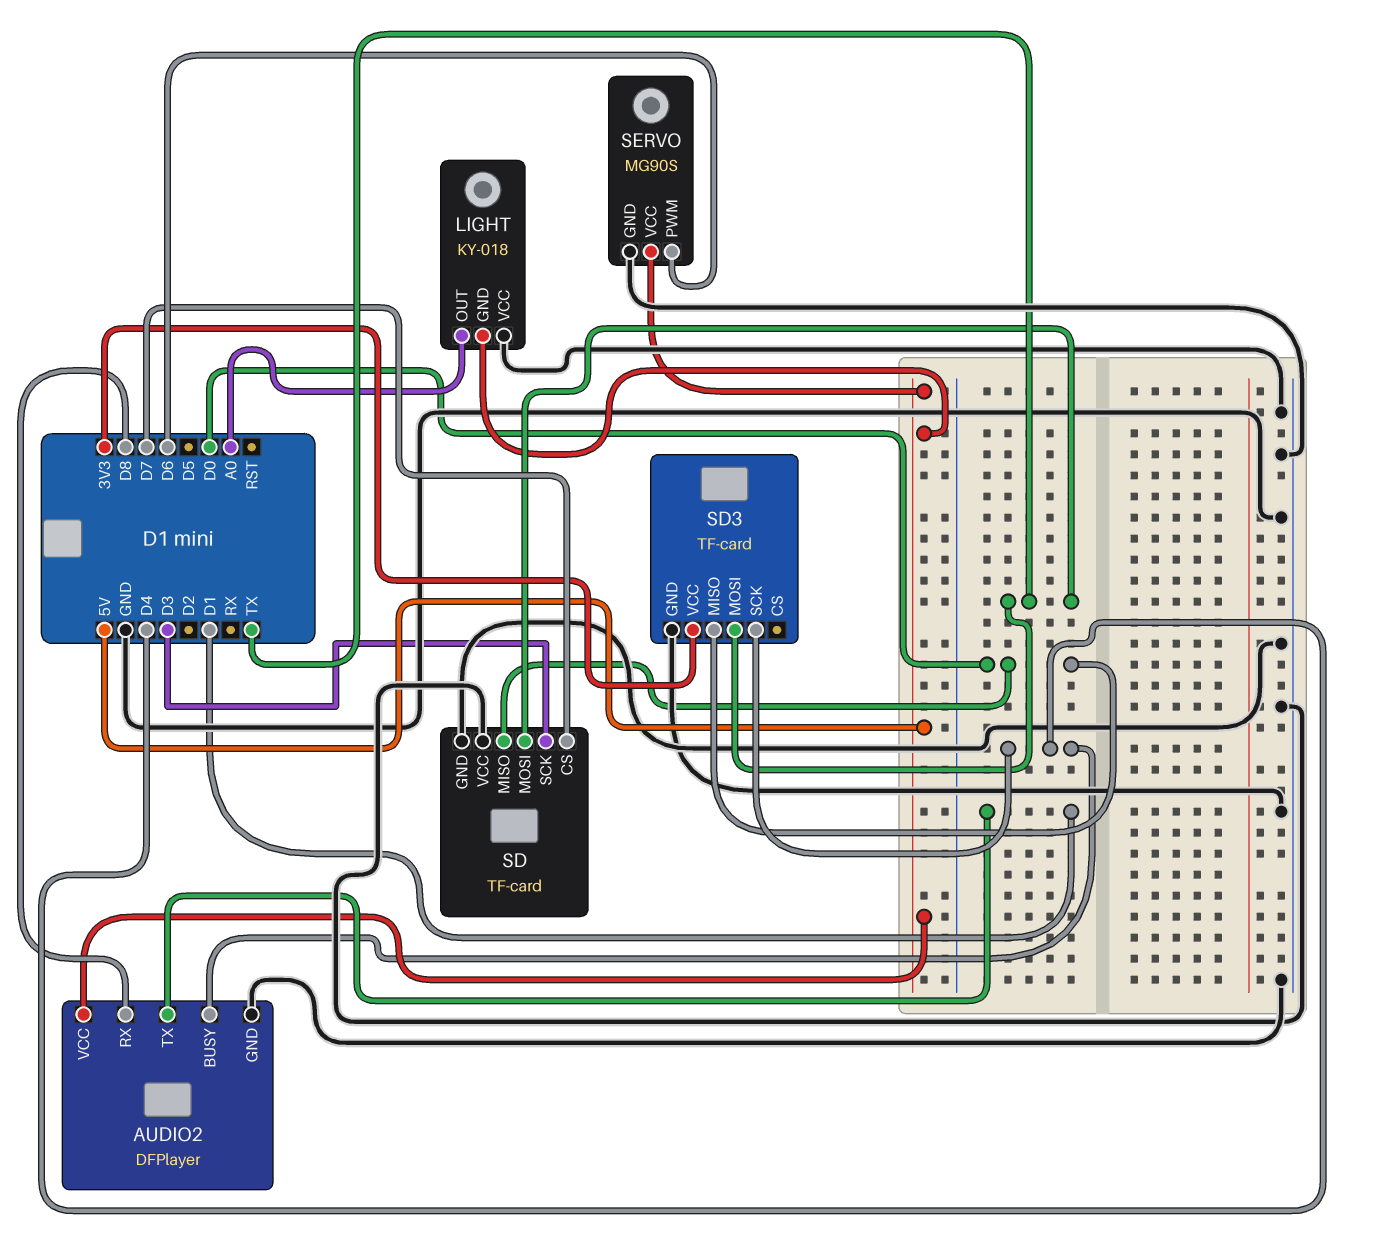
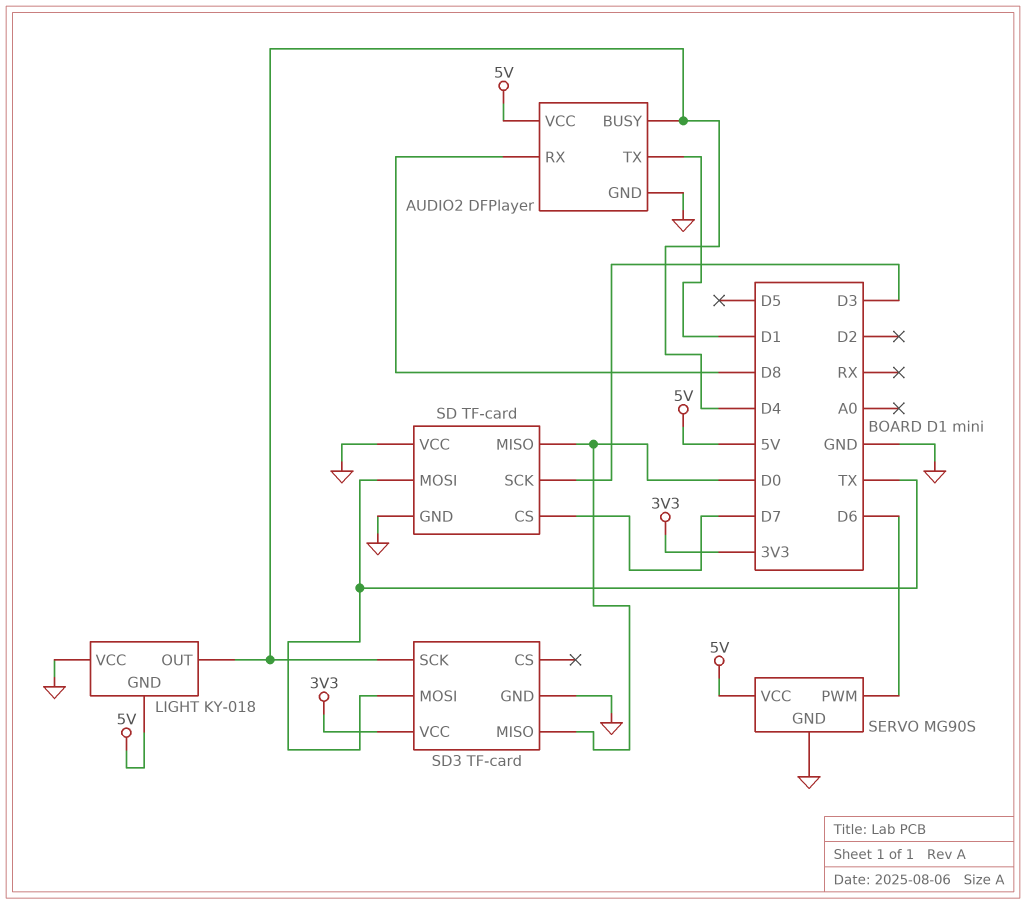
LIGHT pin OUT: A0 -> D4

